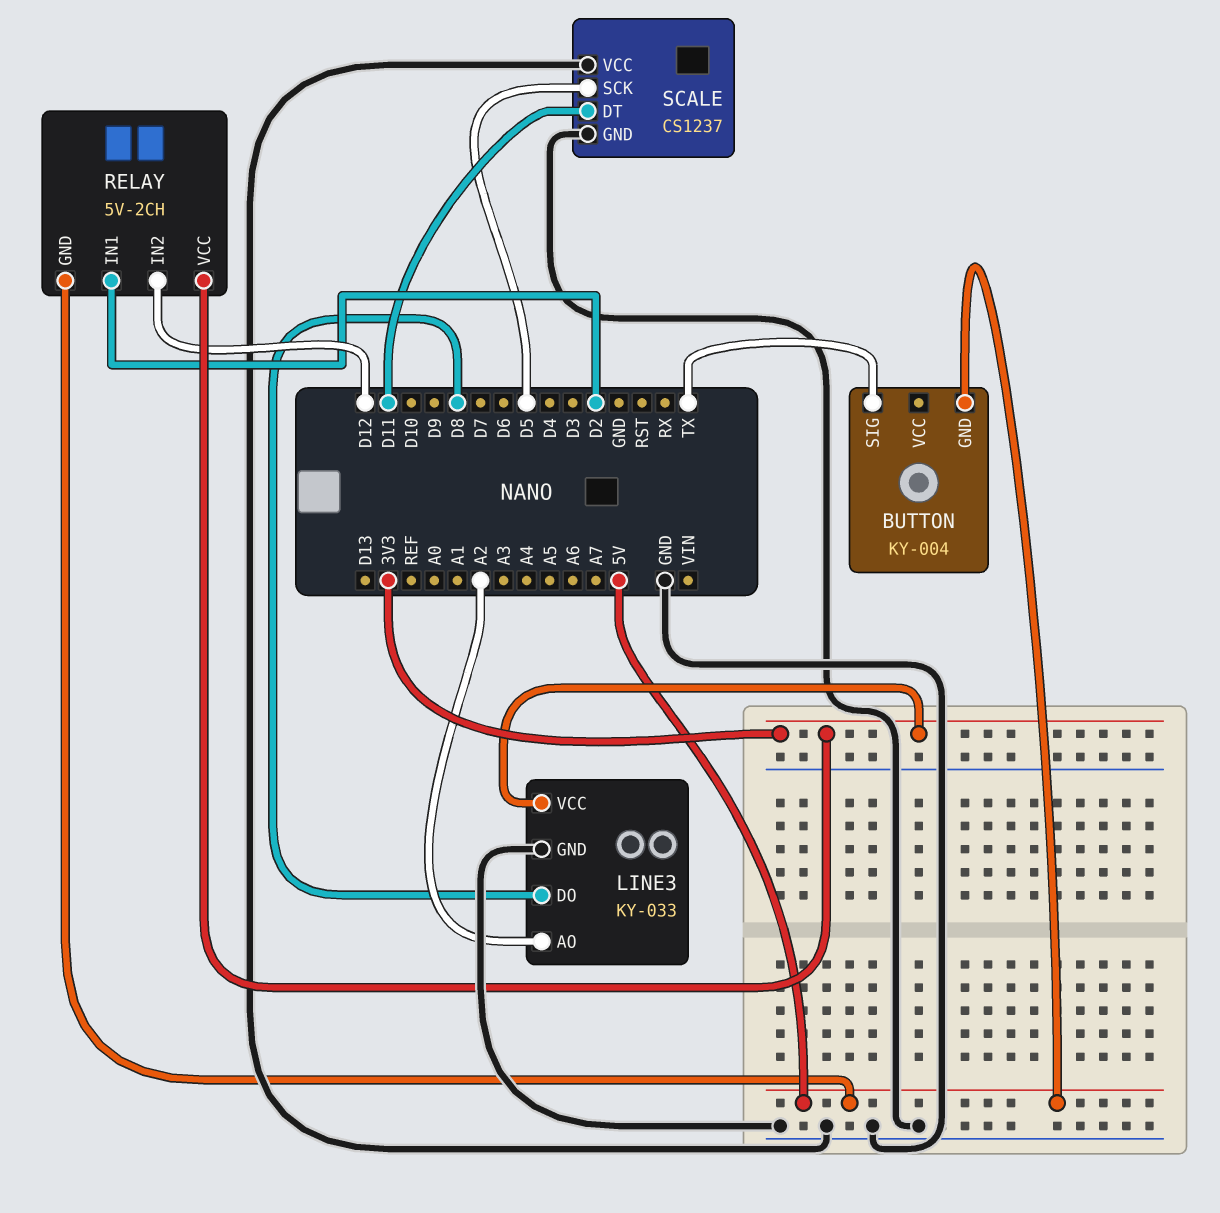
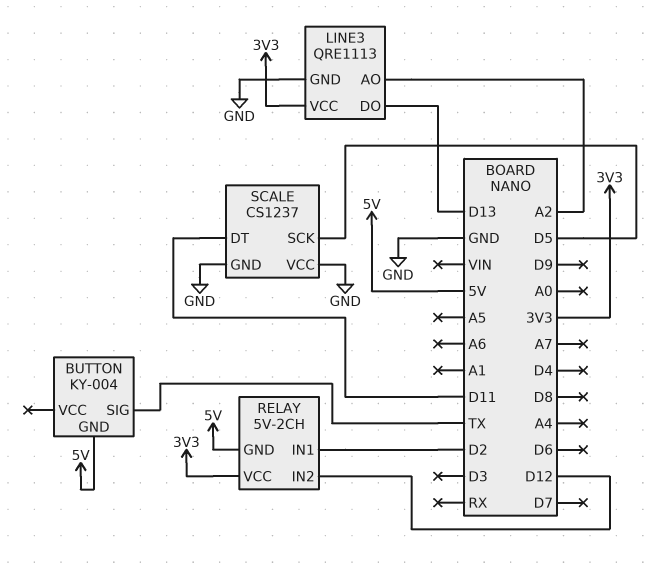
LINE3: KY-033 -> QRE1113
LINE3 pin DO: D8 -> D13

